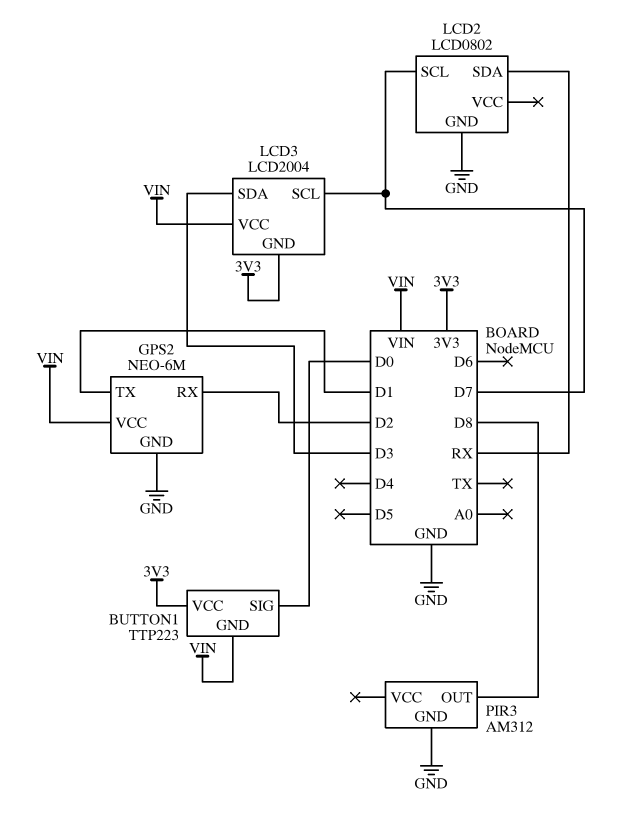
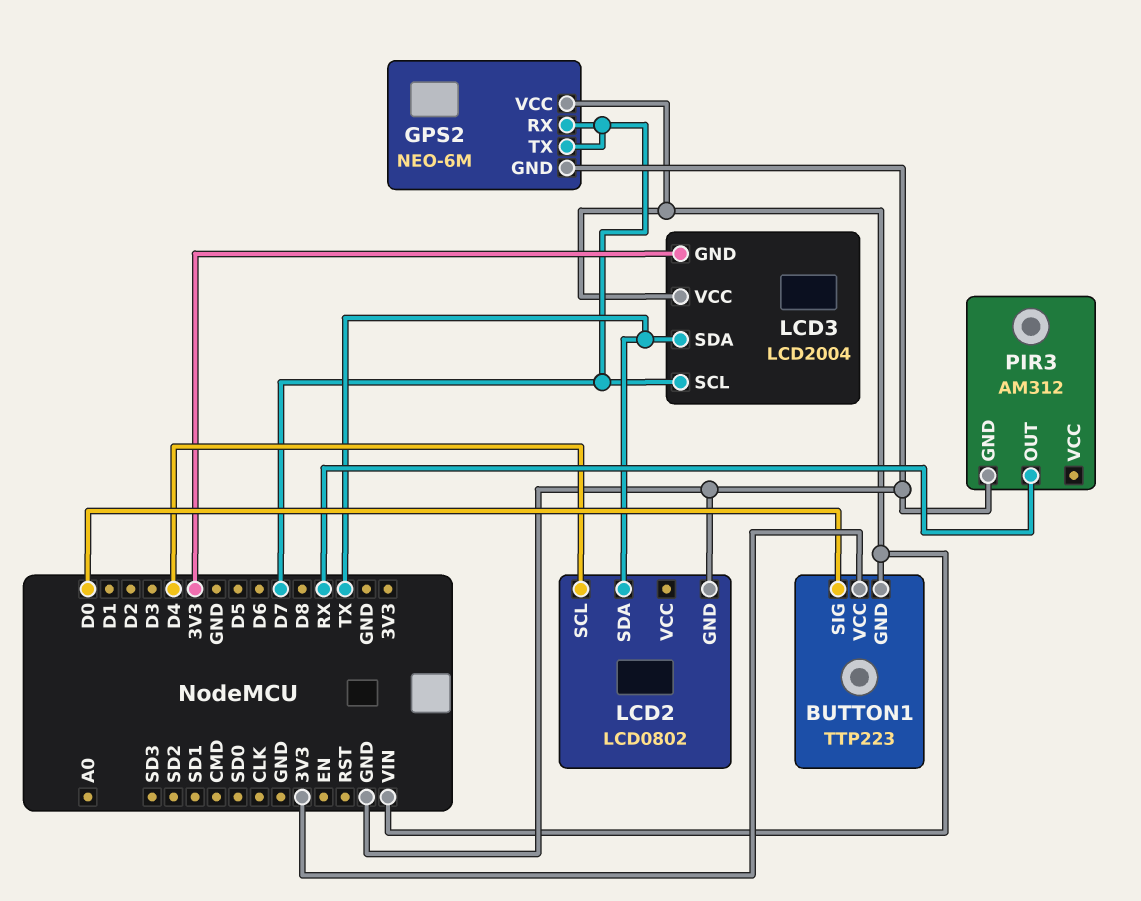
GPS2 pin RX: D2 -> D7
GPS2 pin TX: D1 -> D7
LCD2 pin SCL: D7 -> D4
LCD2 pin SDA: RX -> TX
LCD3 pin SDA: D3 -> TX
PIR3 pin OUT: D8 -> RX

